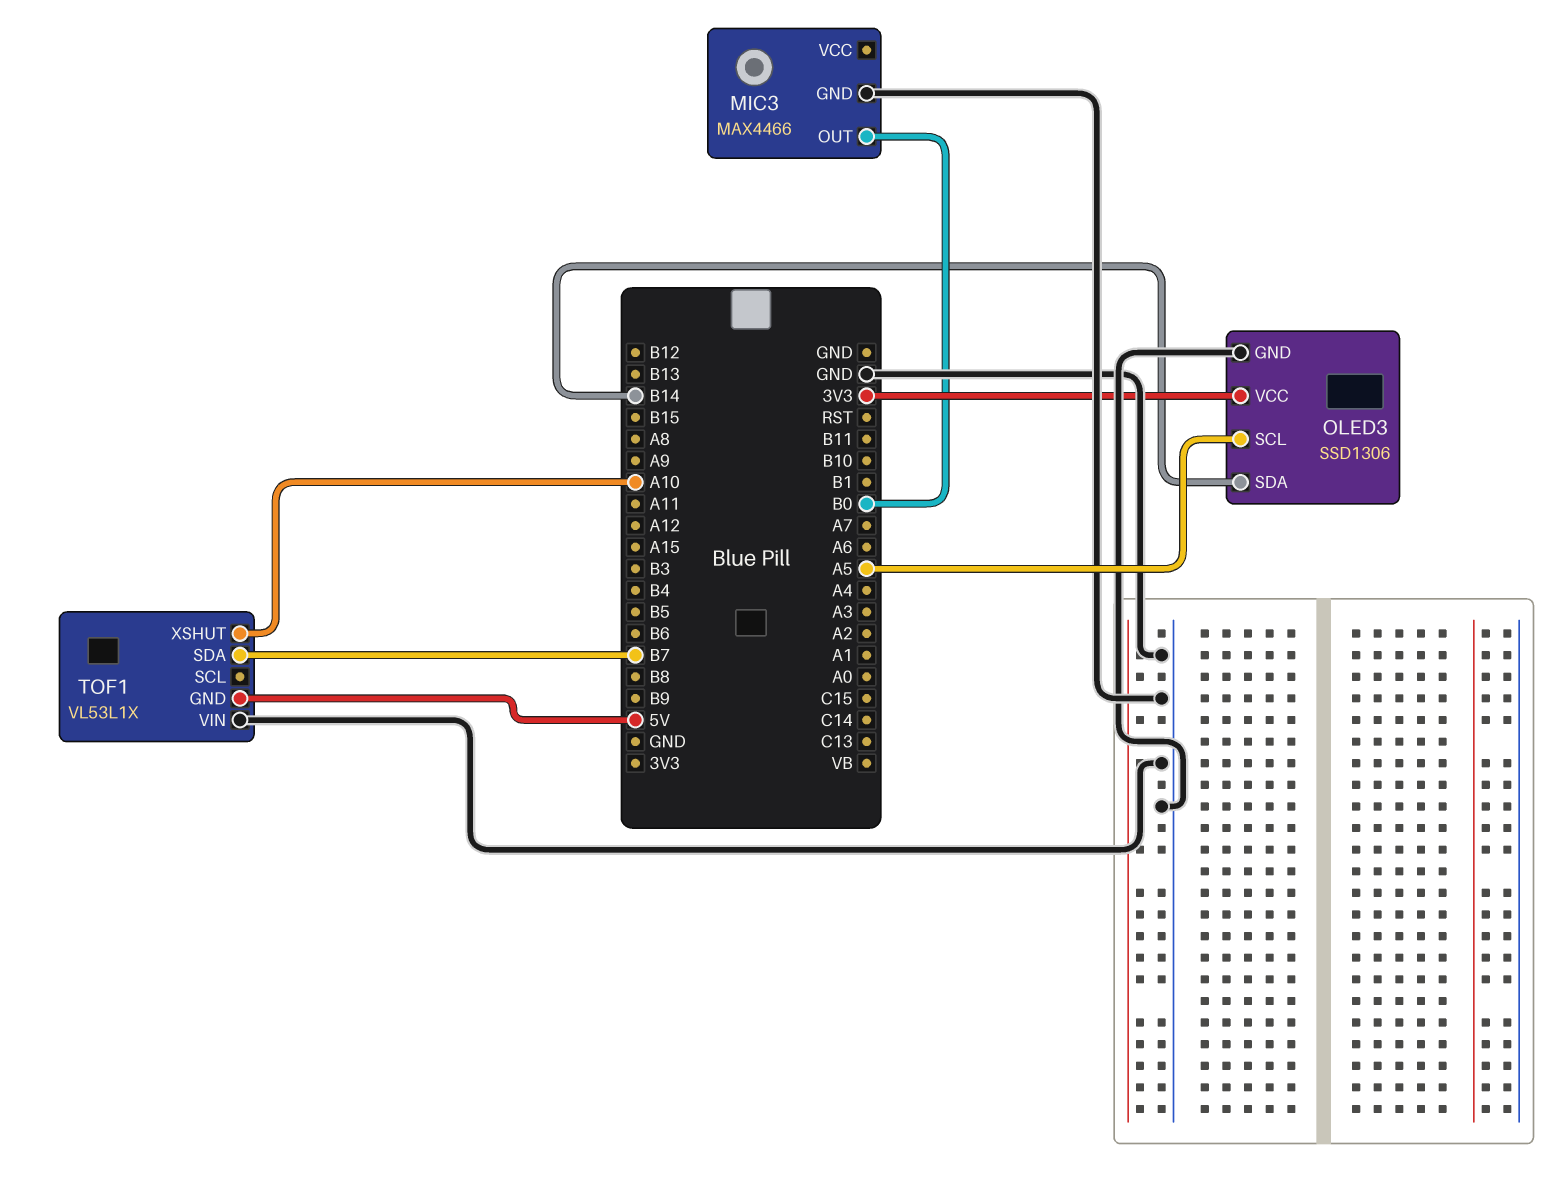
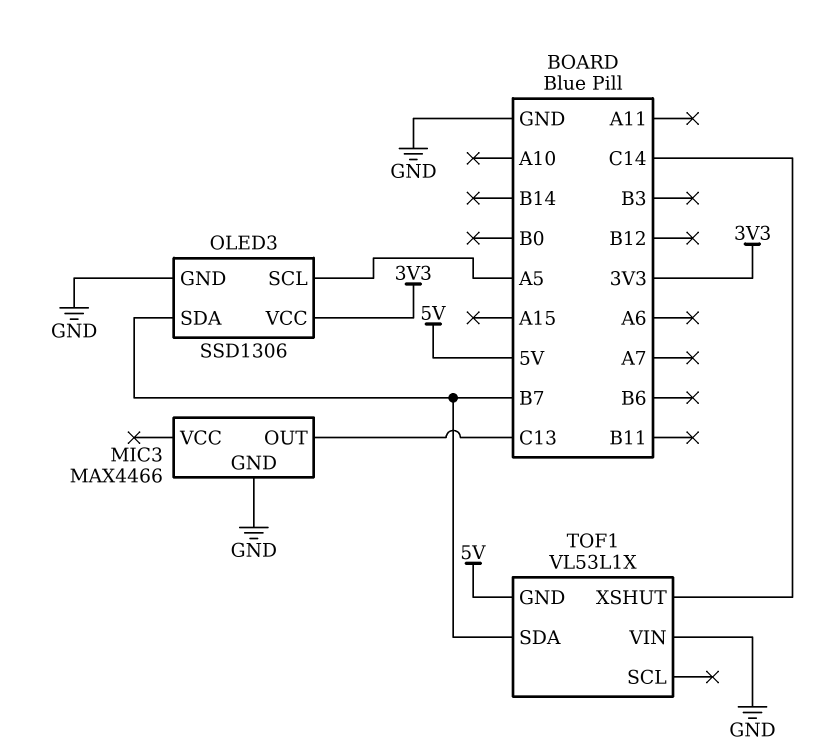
MIC3 pin OUT: B0 -> C13
OLED3 pin SDA: B14 -> B7
TOF1 pin XSHUT: A10 -> C14

